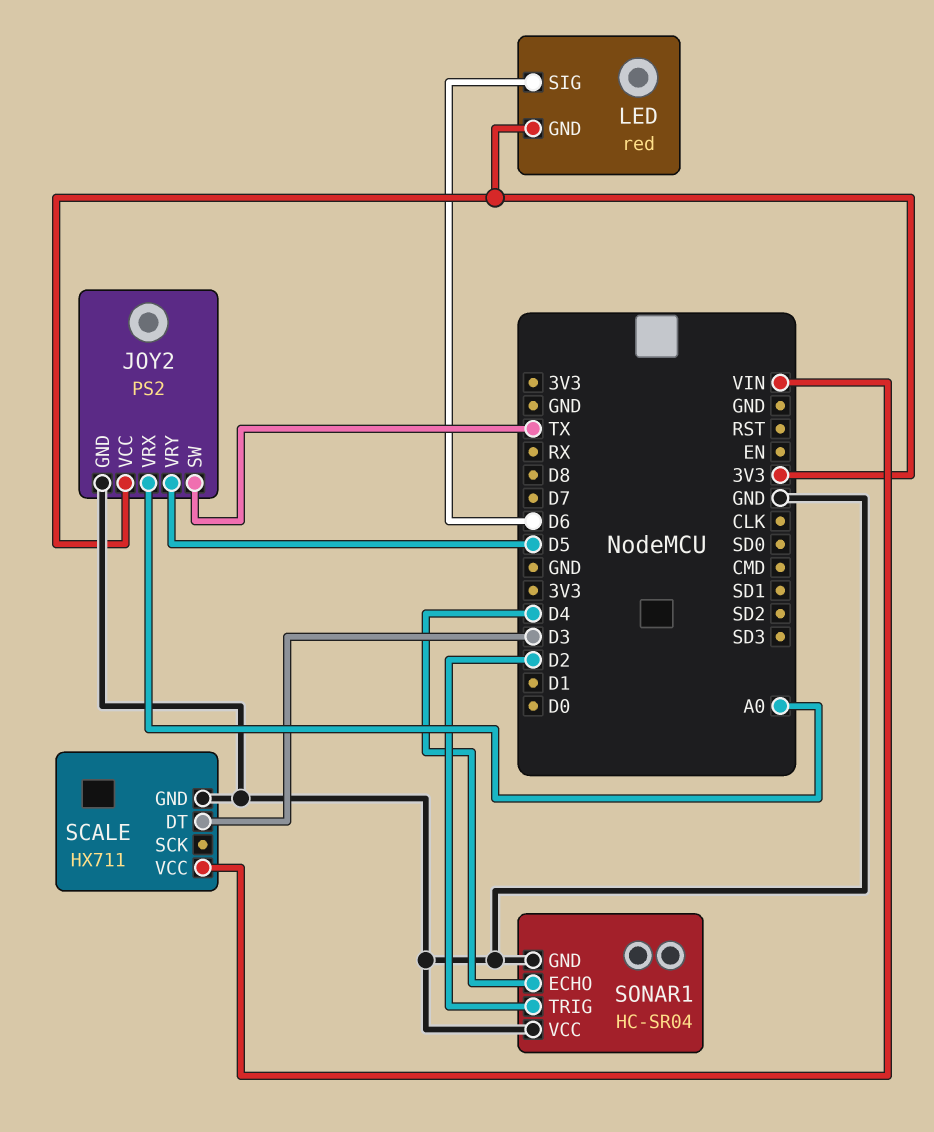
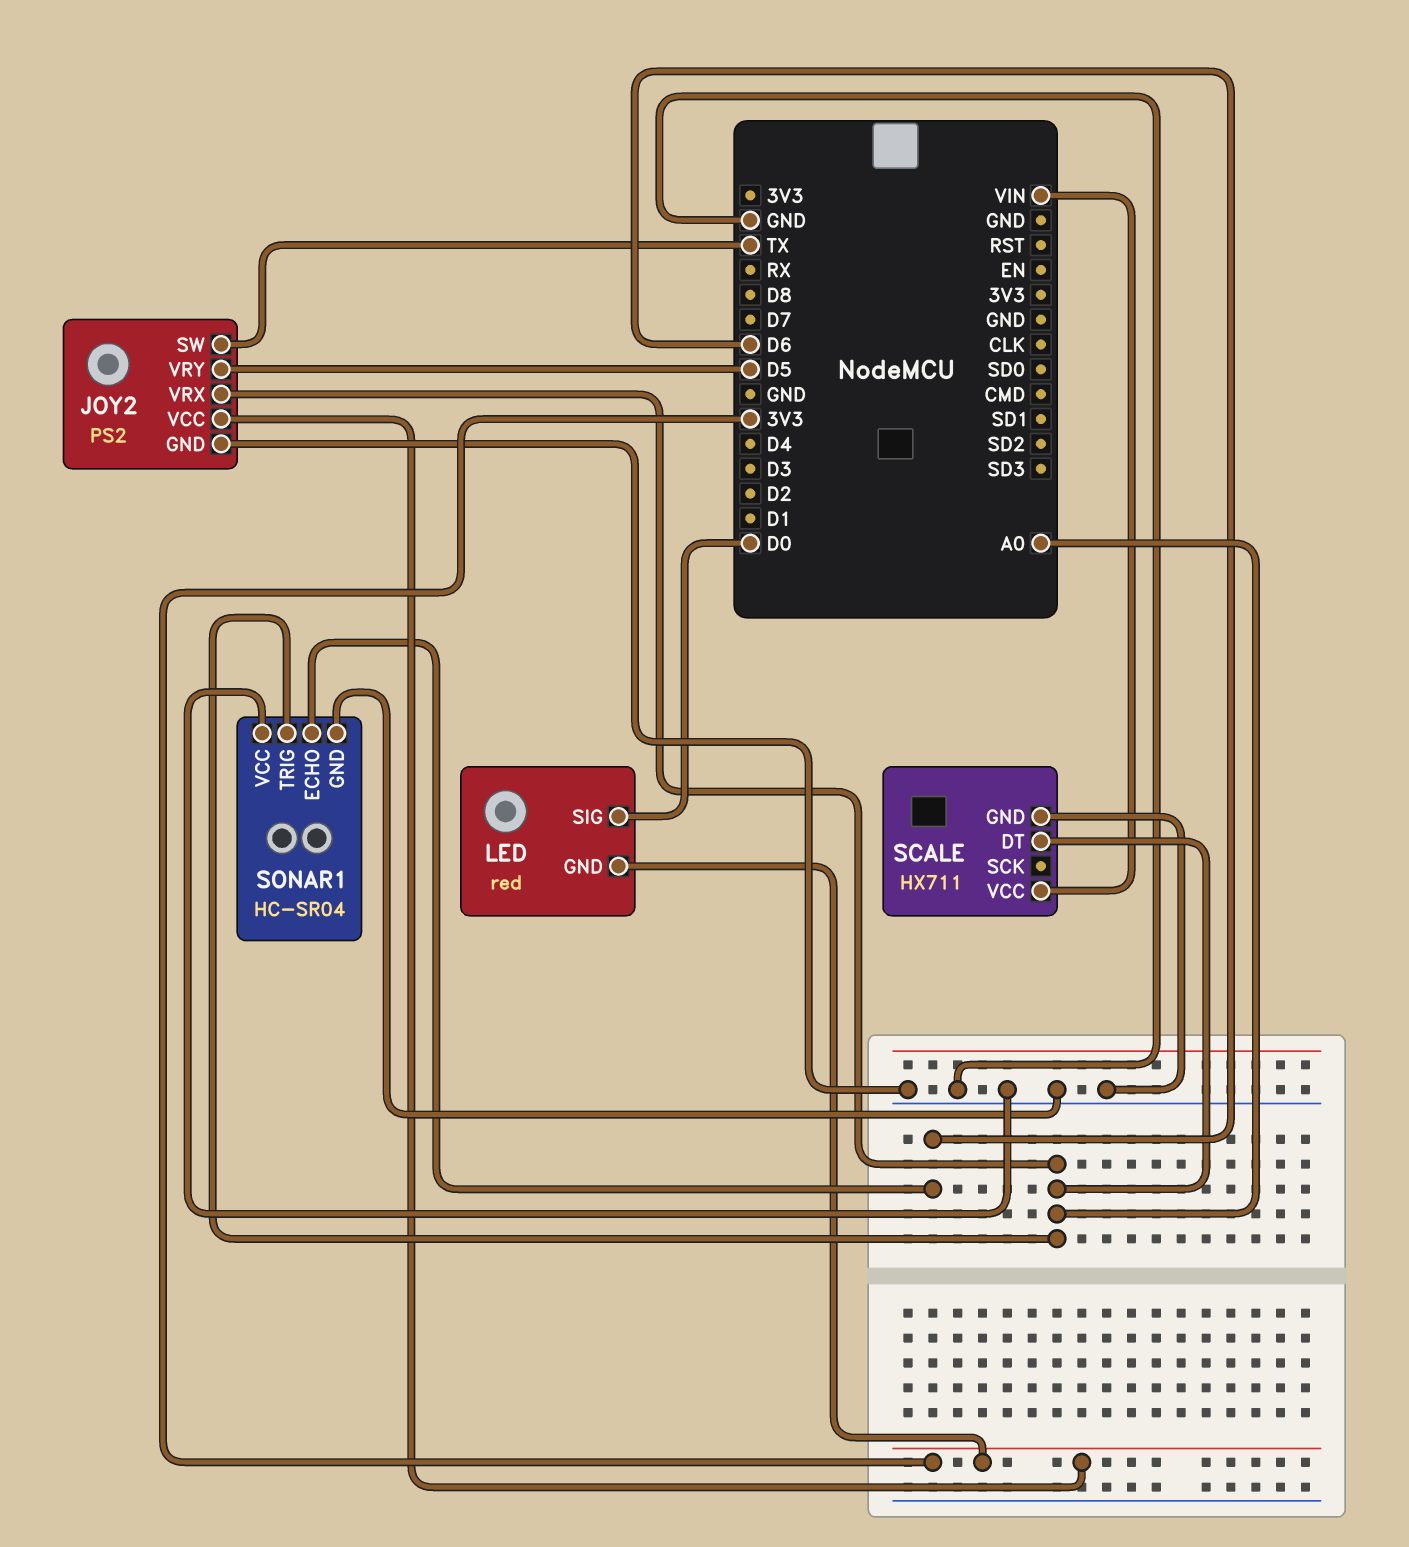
LED pin SIG: D6 -> D0
SCALE pin DT: D3 -> A0
SONAR1 pin ECHO: D4 -> D6
SONAR1 pin TRIG: D2 -> A0

